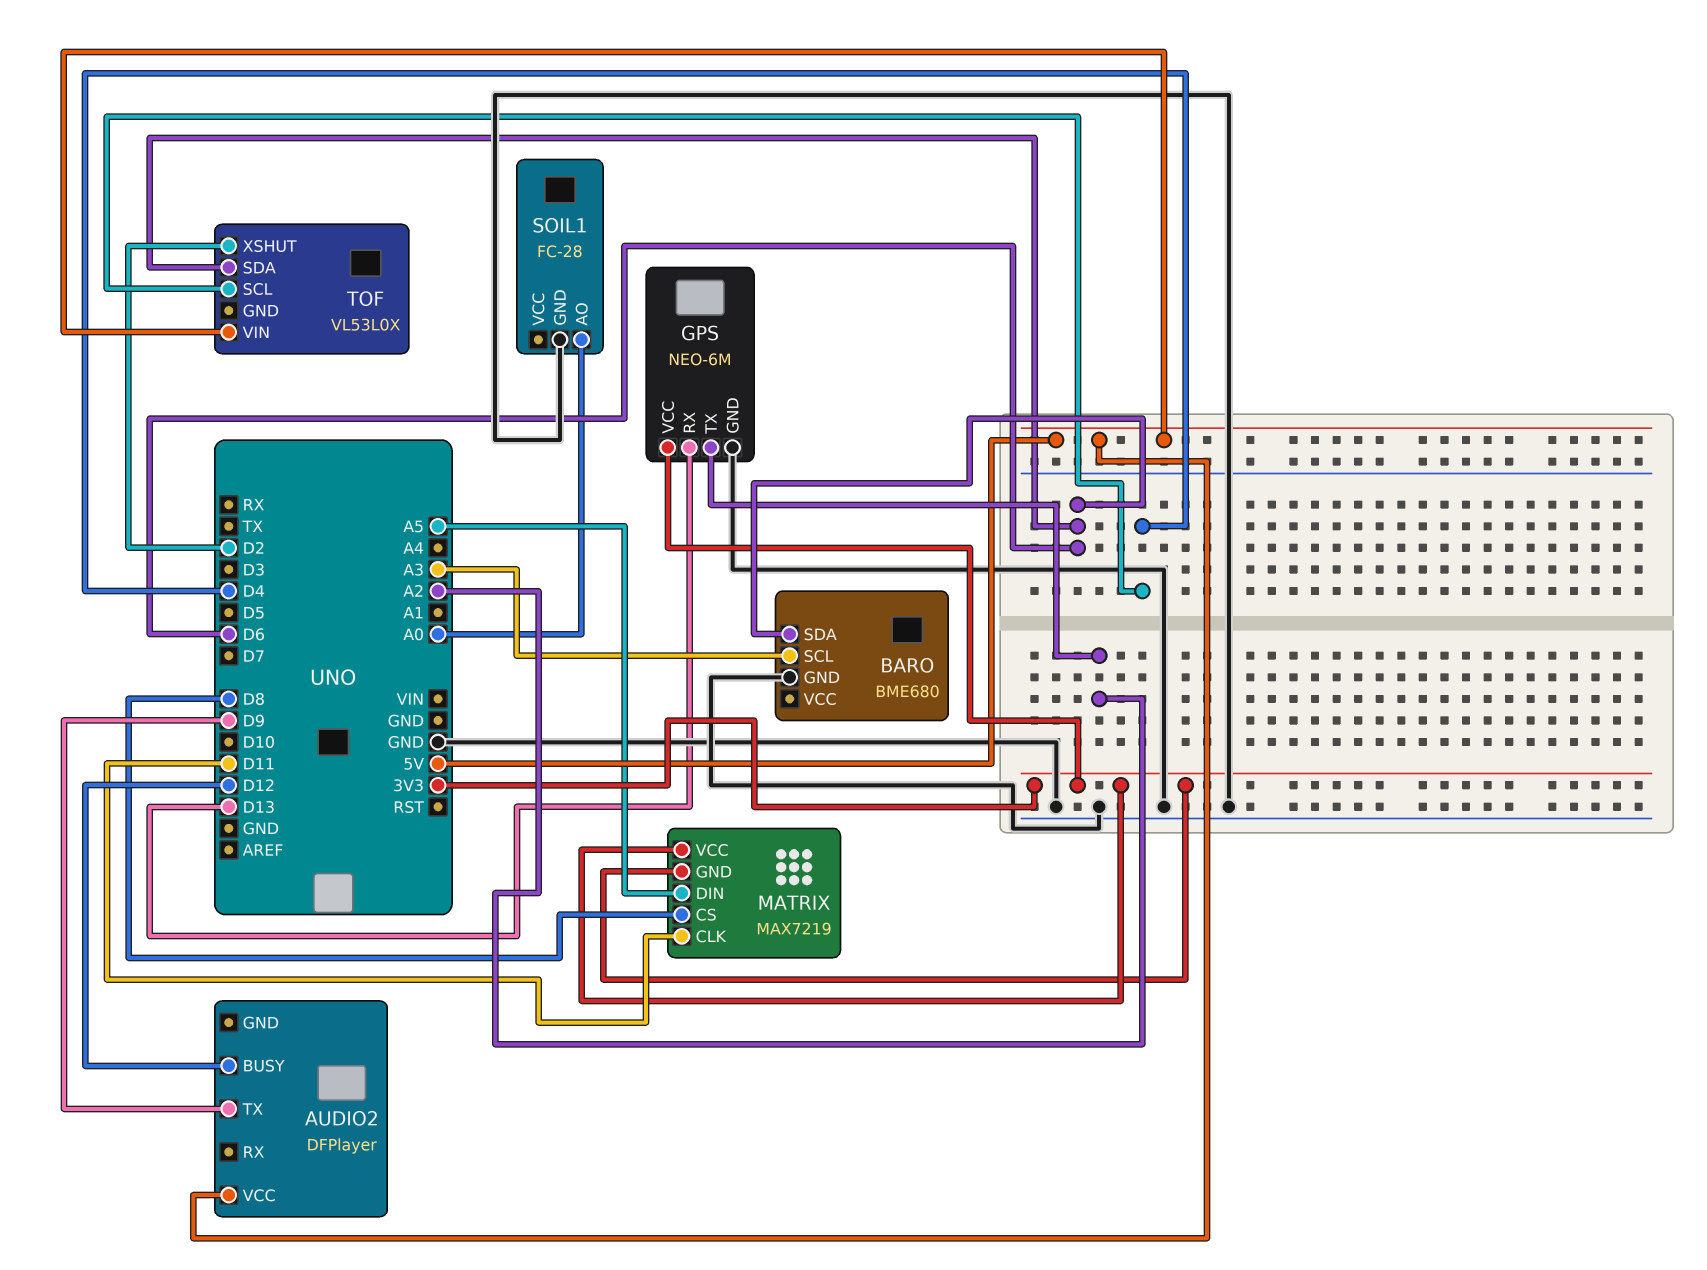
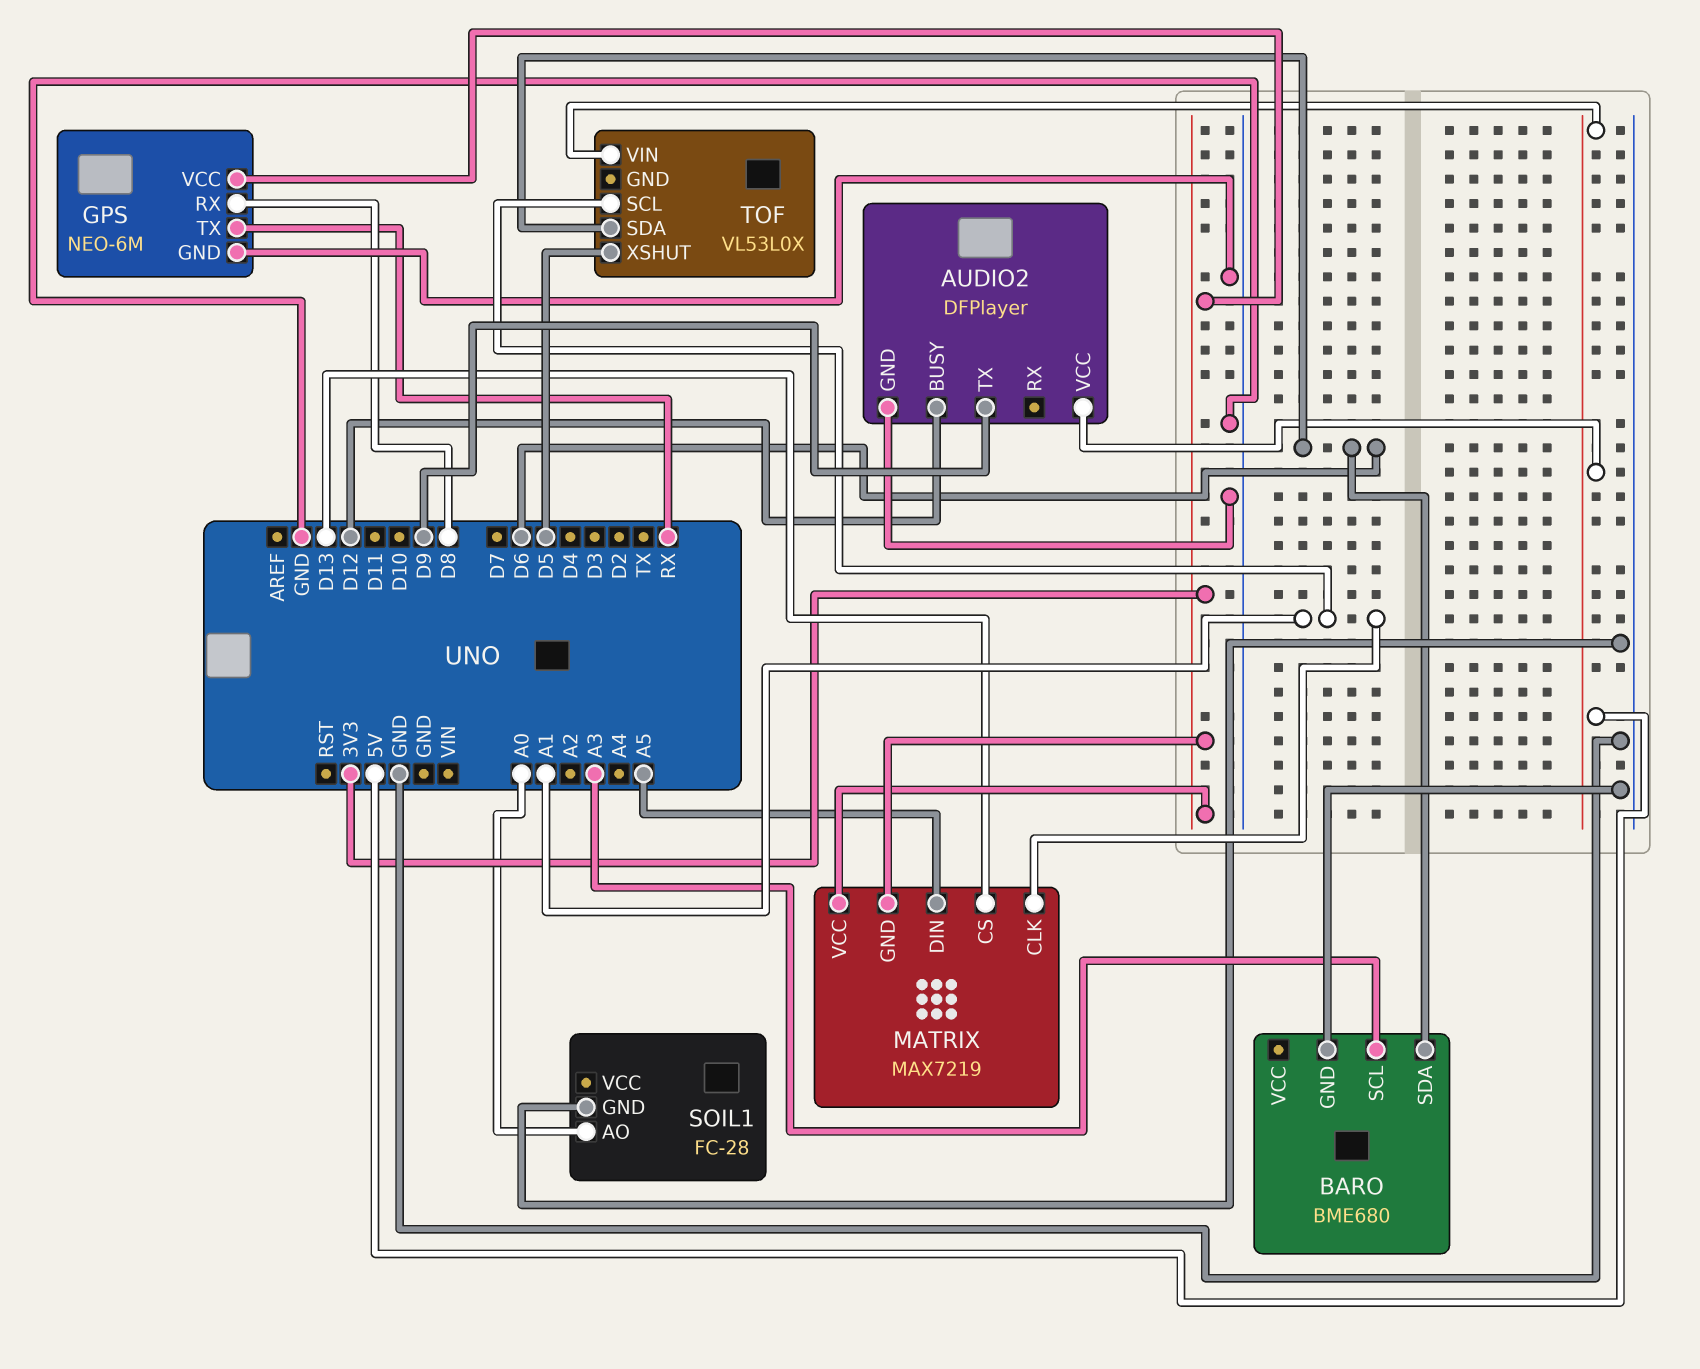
AUDIO2 pin GND: none -> GND
GPS pin RX: D13 -> D8
GPS pin TX: A2 -> RX
MATRIX pin CLK: D11 -> A1
MATRIX pin CS: D8 -> D13
TOF pin SCL: D4 -> A1
TOF pin XSHUT: D2 -> D5

